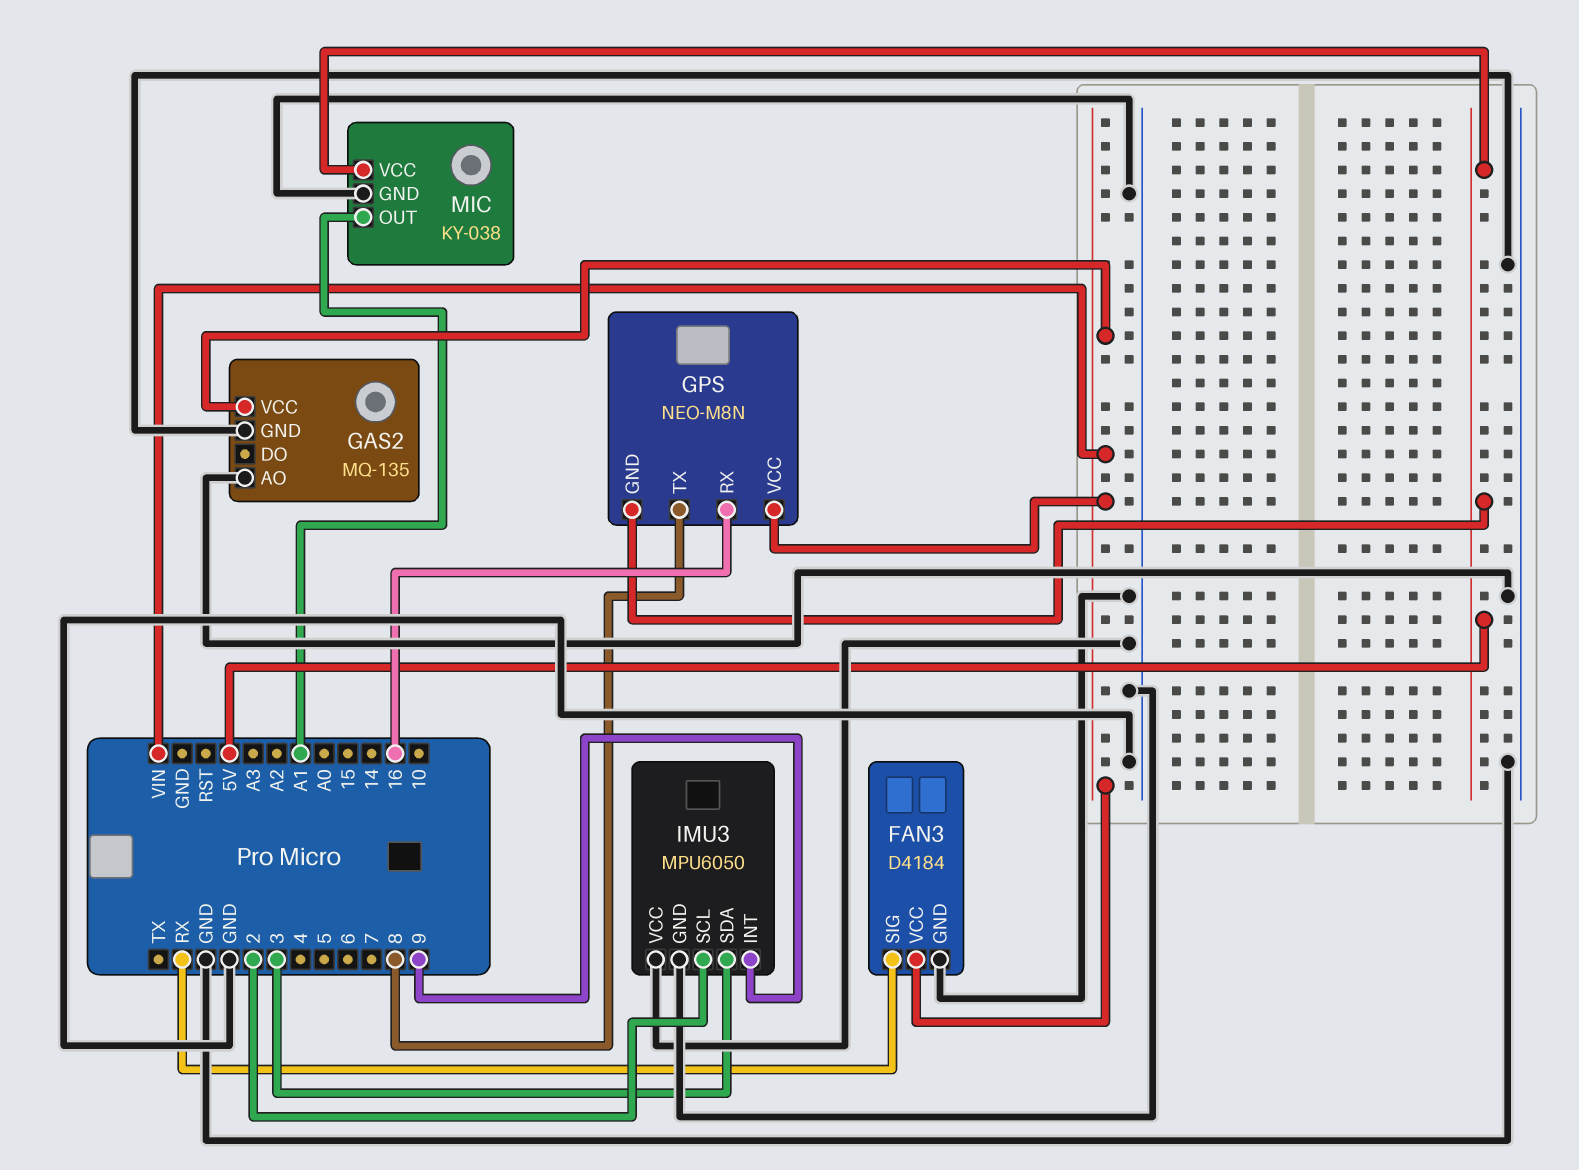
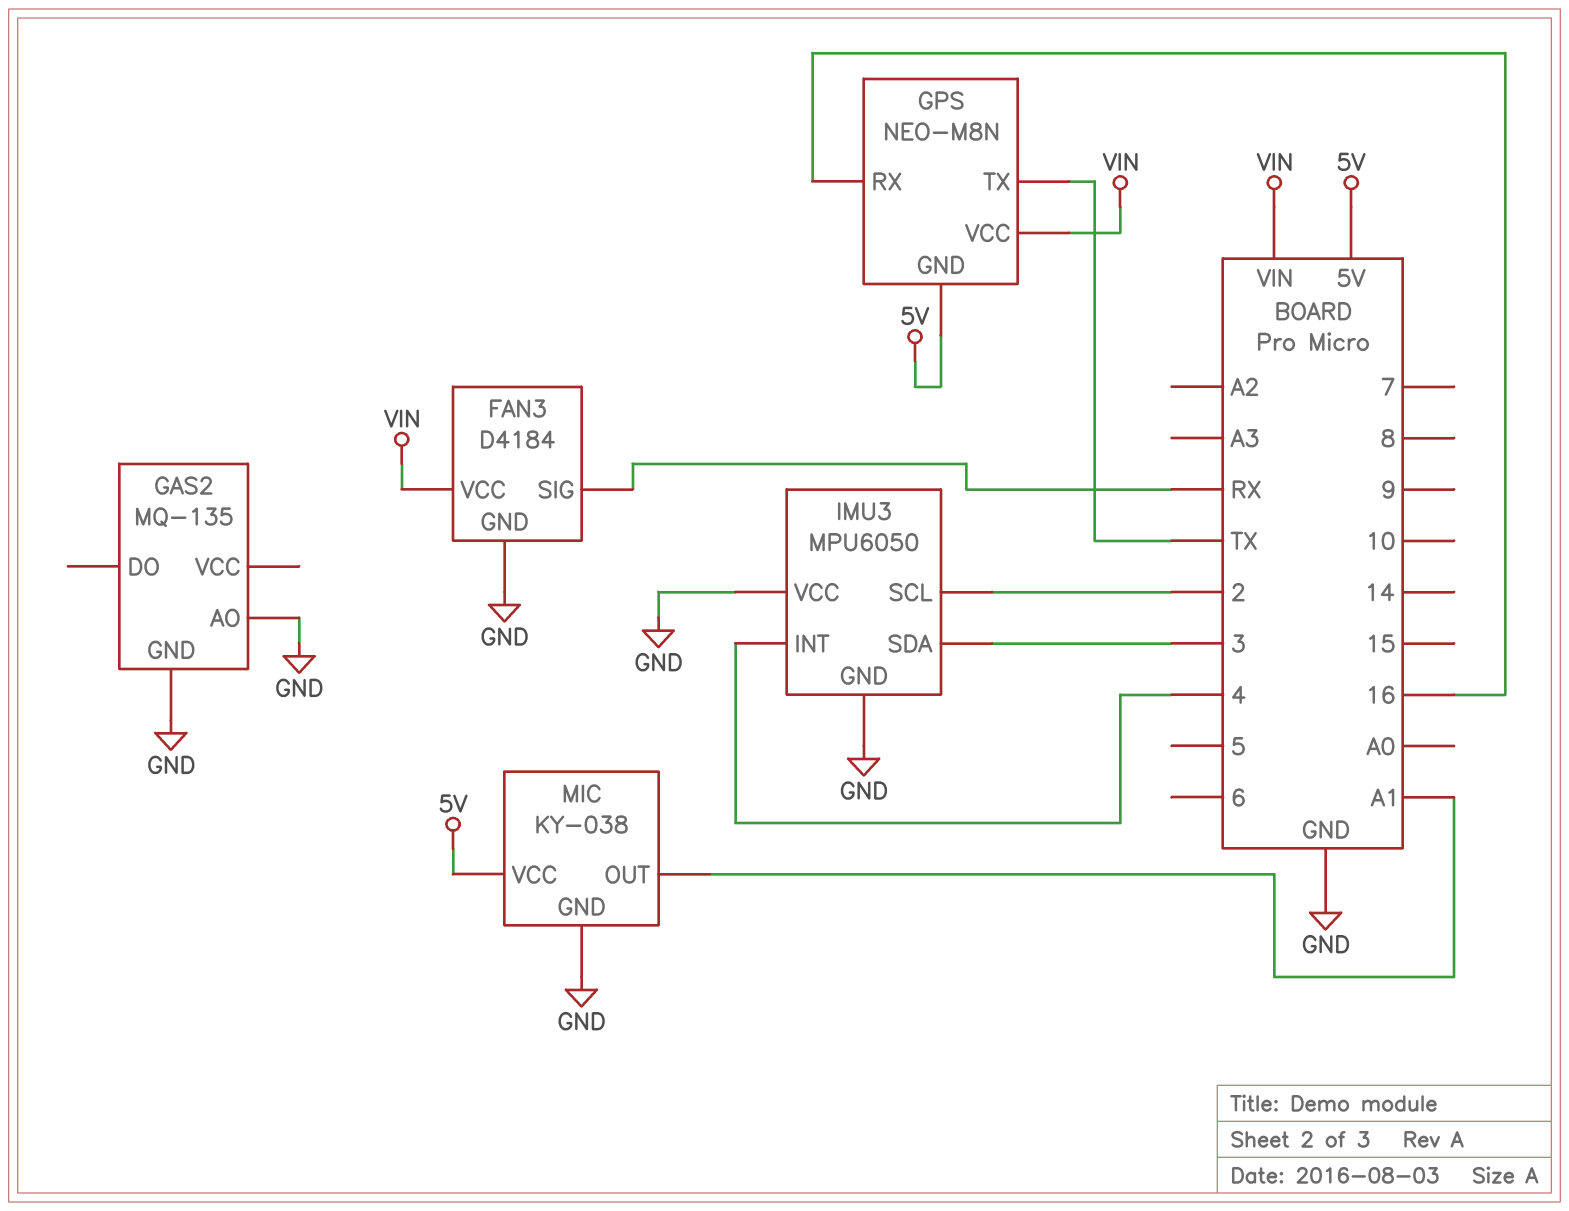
GAS2 pin VCC: VIN -> none
GPS pin TX: 8 -> TX
IMU3 pin INT: 9 -> 4

